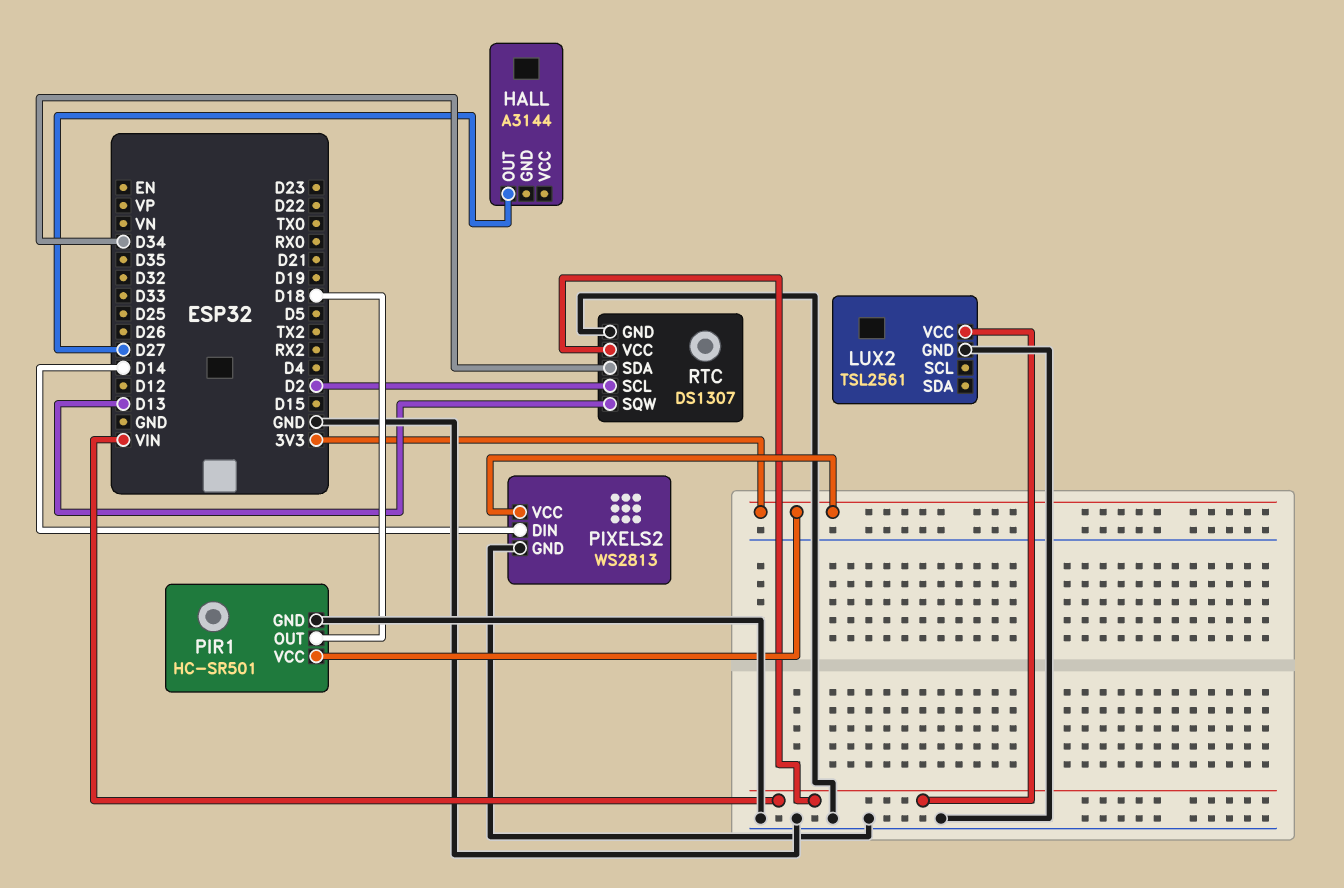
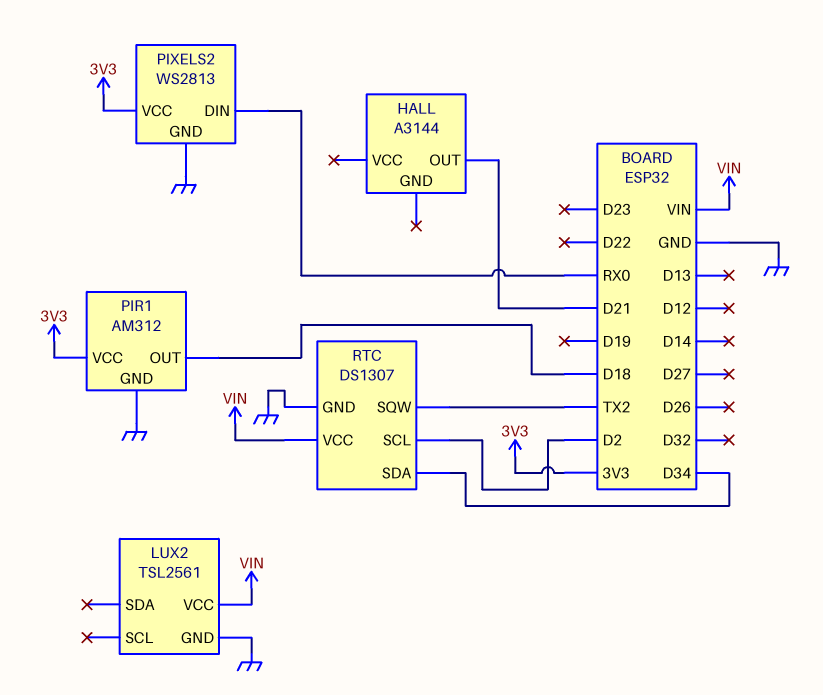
HALL pin OUT: D27 -> D21
PIR1: HC-SR501 -> AM312
PIXELS2 pin DIN: D14 -> RX0
RTC pin SQW: D13 -> TX2

